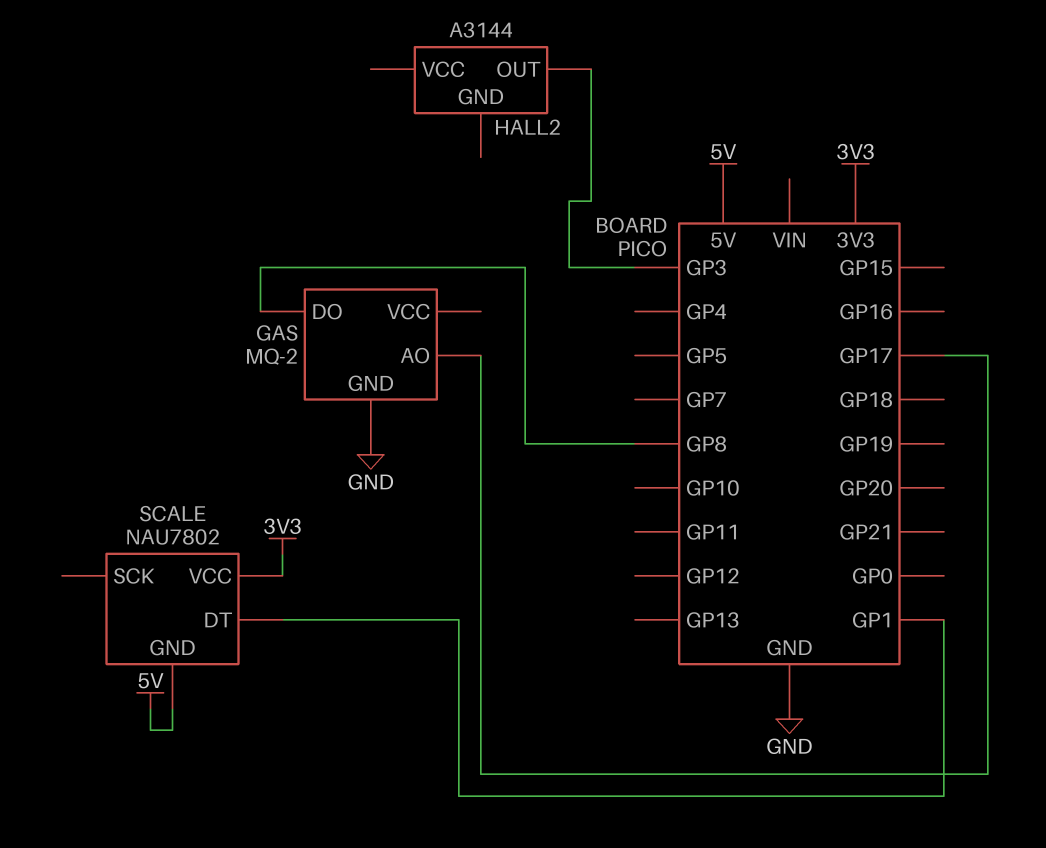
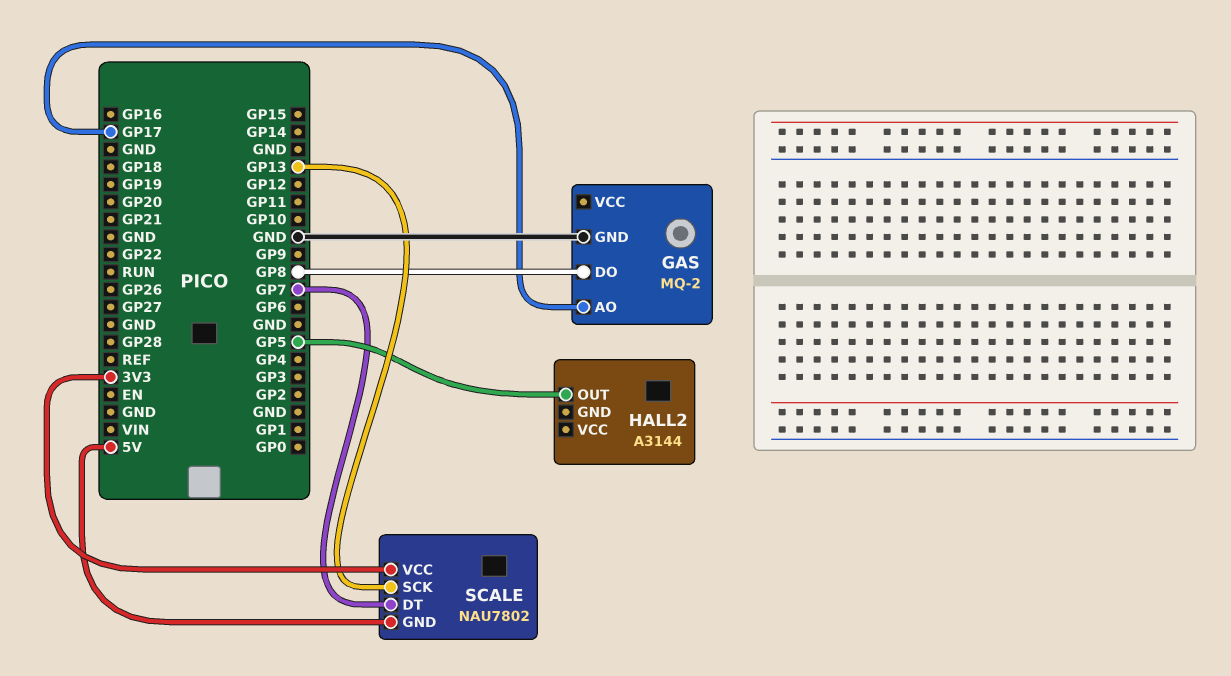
HALL2 pin OUT: GP3 -> GP5
SCALE pin DT: GP1 -> GP7
SCALE pin SCK: none -> GP13

